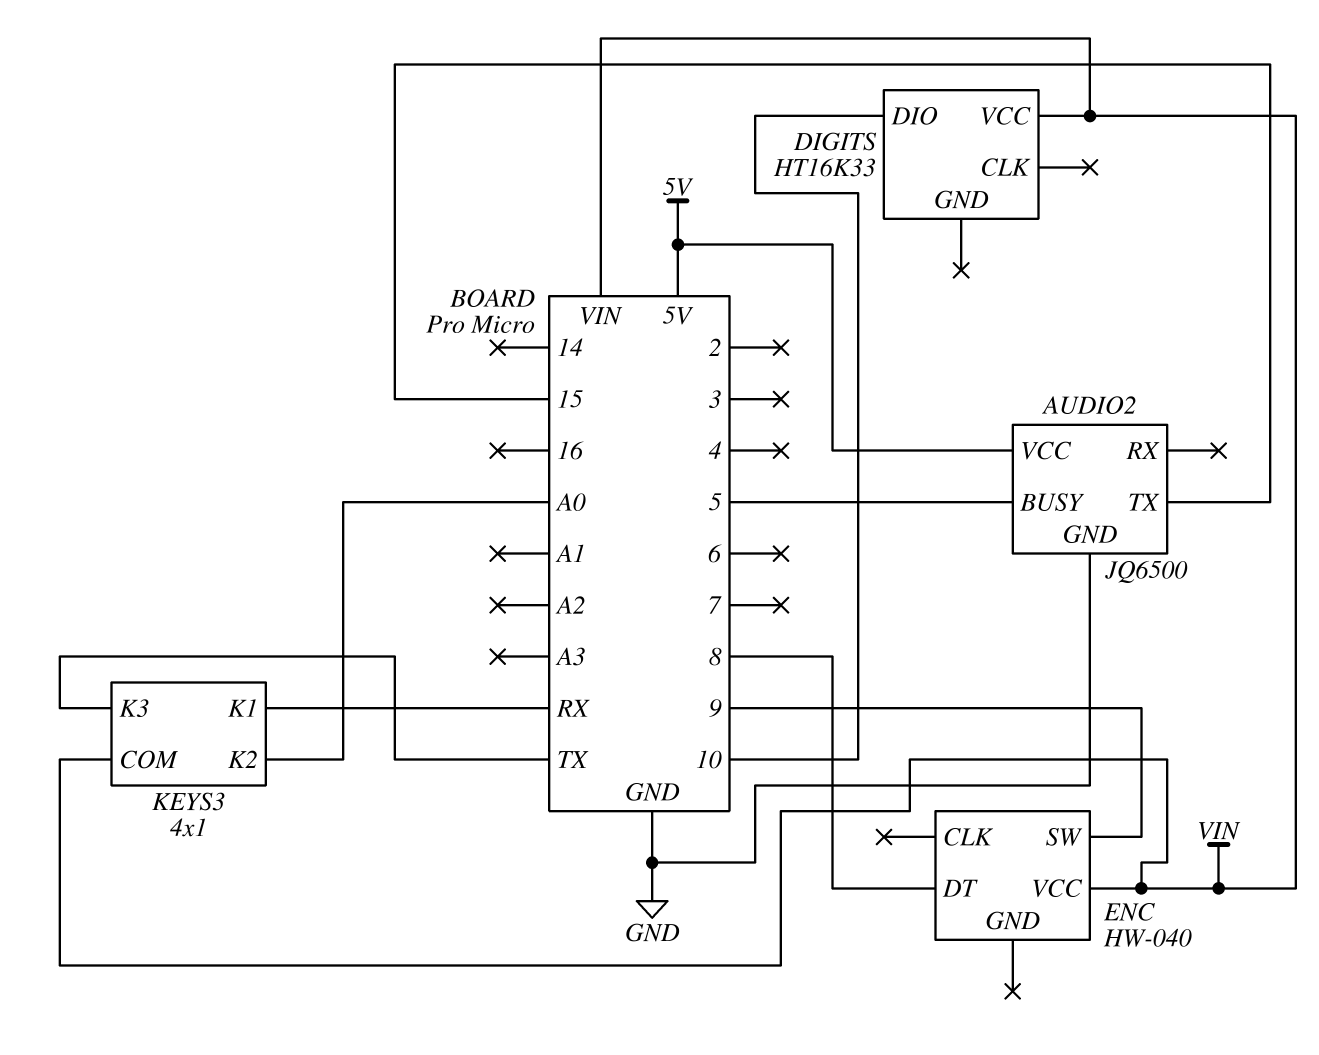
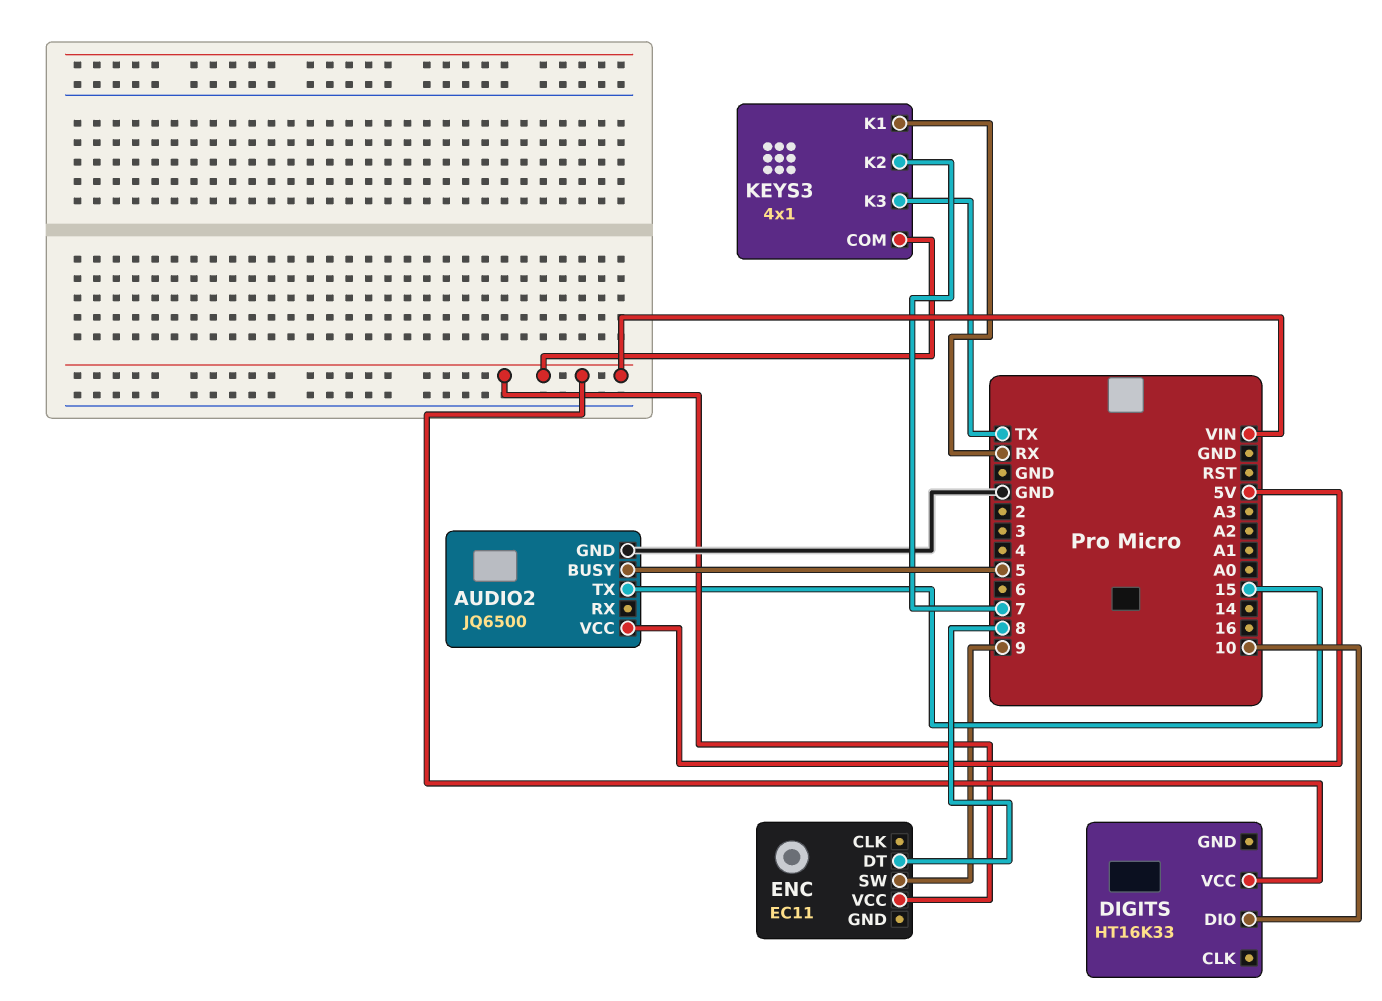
ENC: HW-040 -> EC11
KEYS3 pin K2: A0 -> 7

